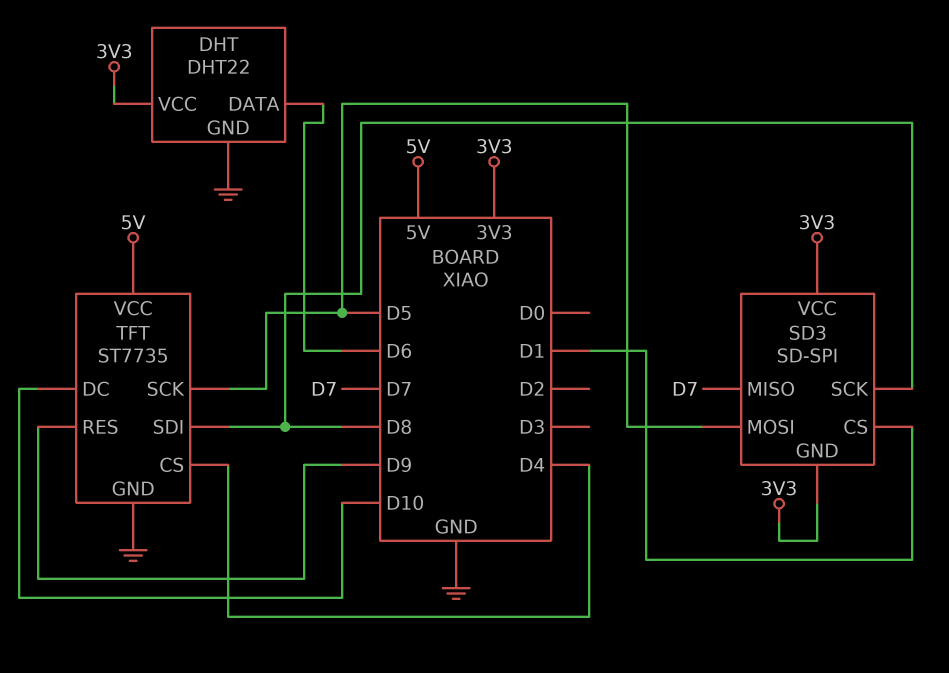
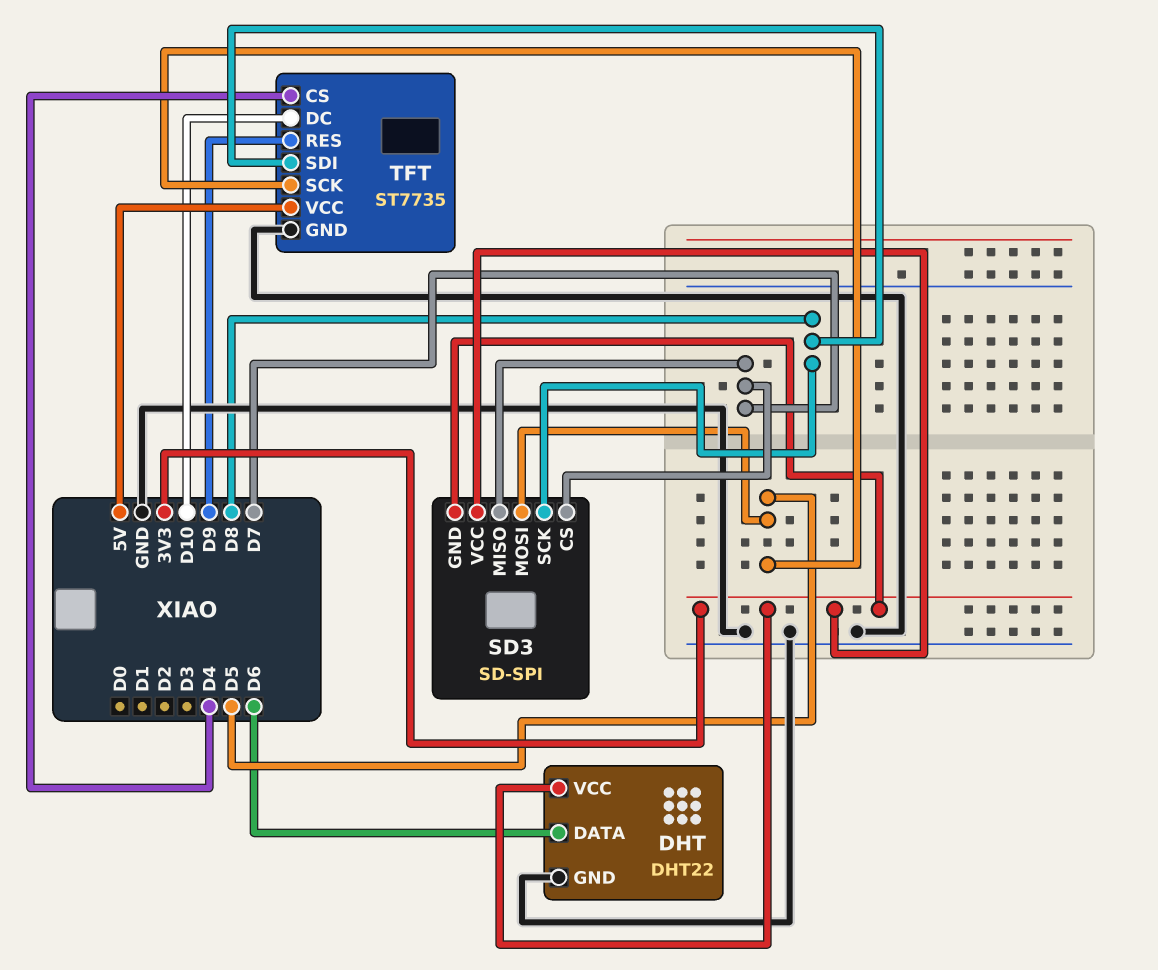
SD3 pin CS: D1 -> D7

